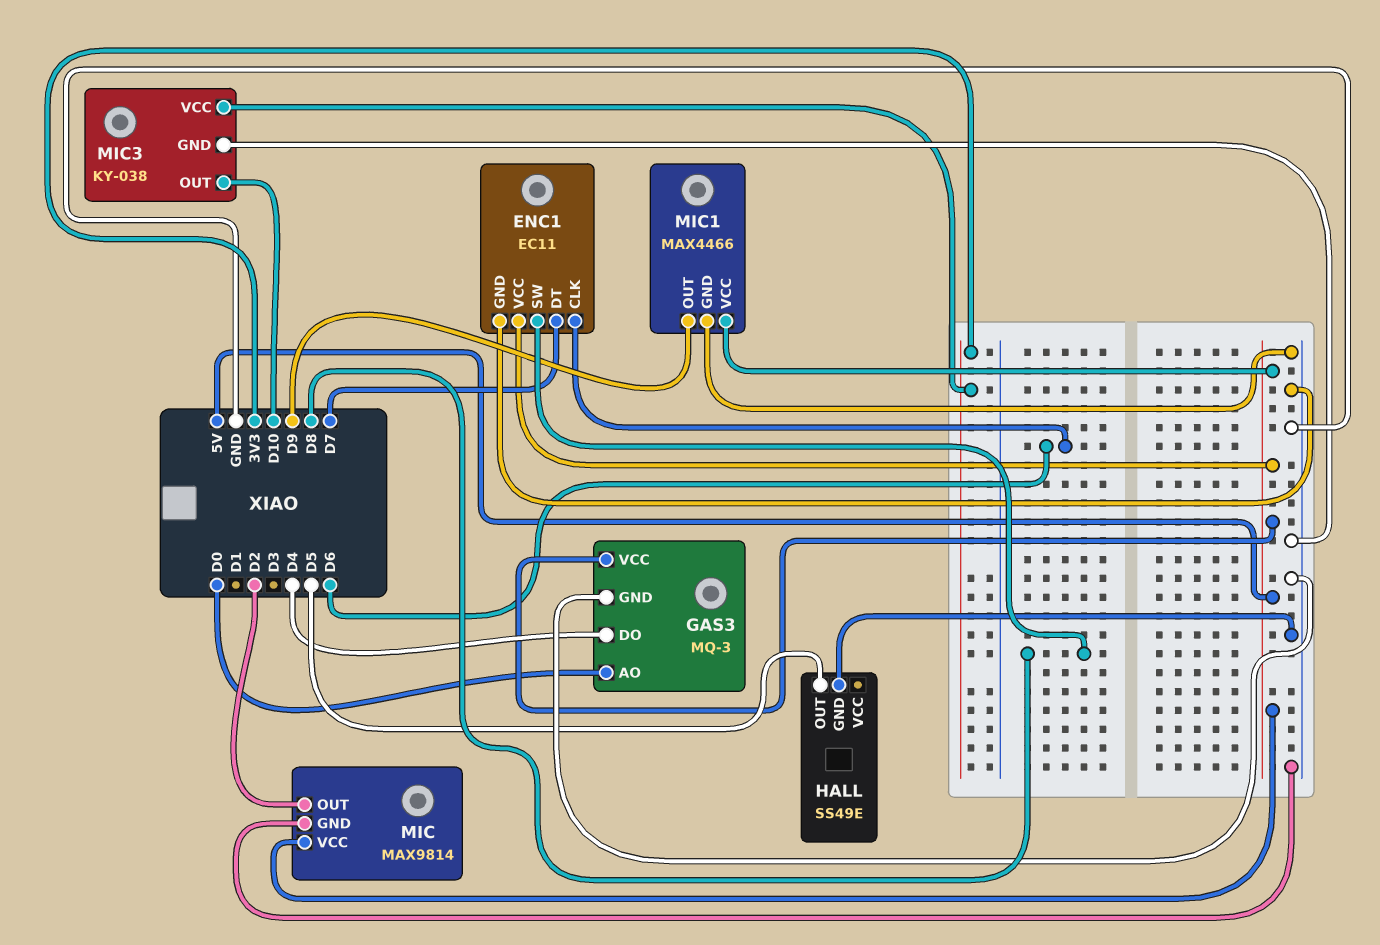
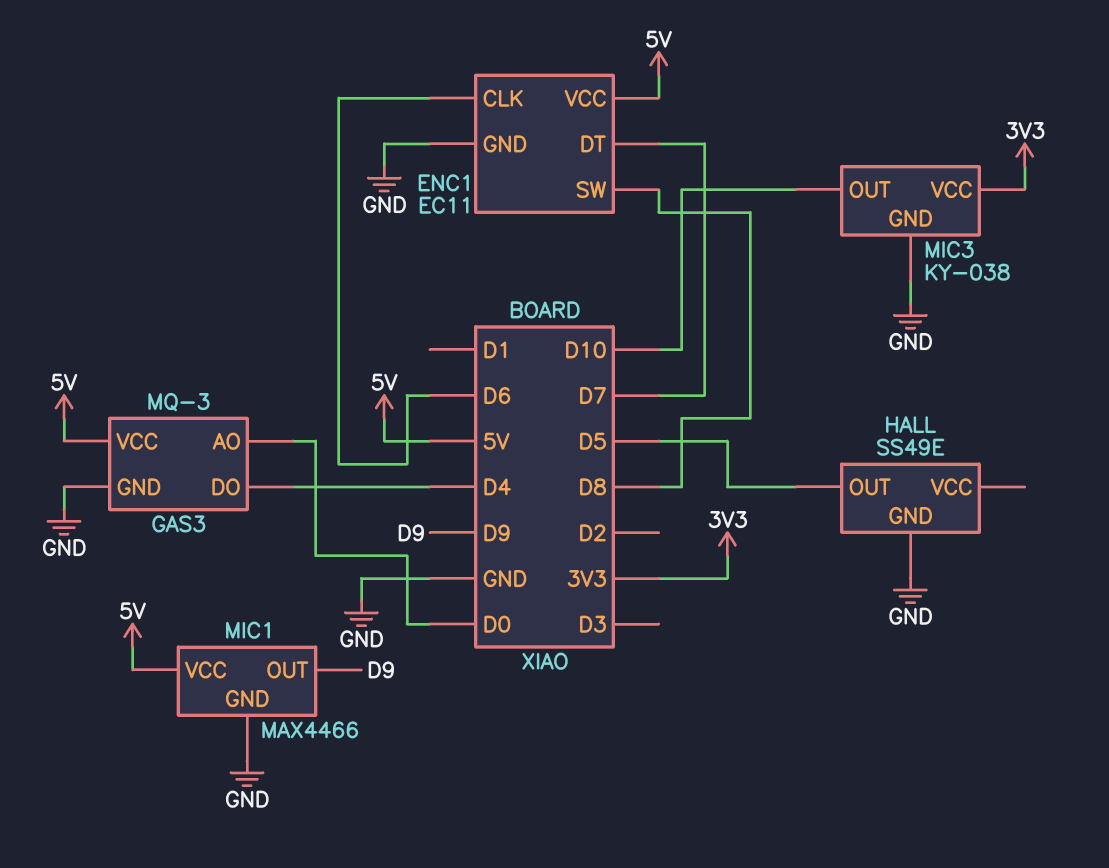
MIC: MAX9814 -> none
MIC pin GND: GND -> none
MIC pin OUT: D2 -> none
MIC pin VCC: 5V -> none

